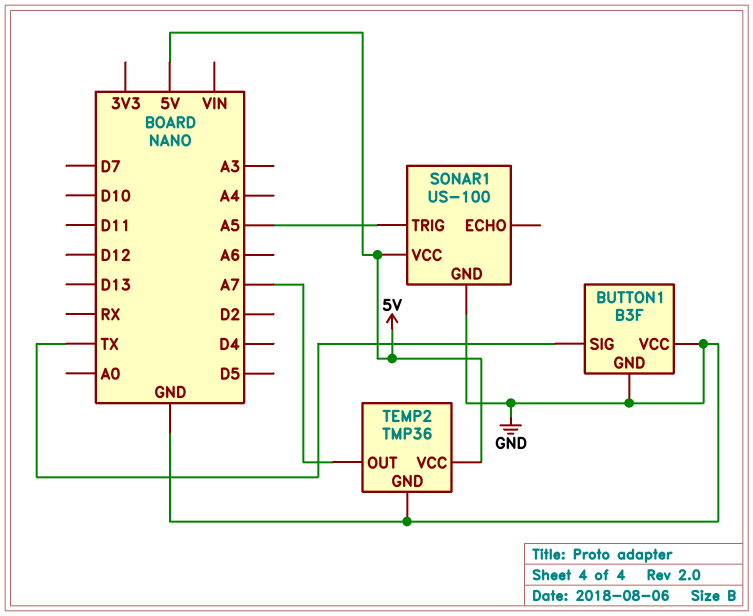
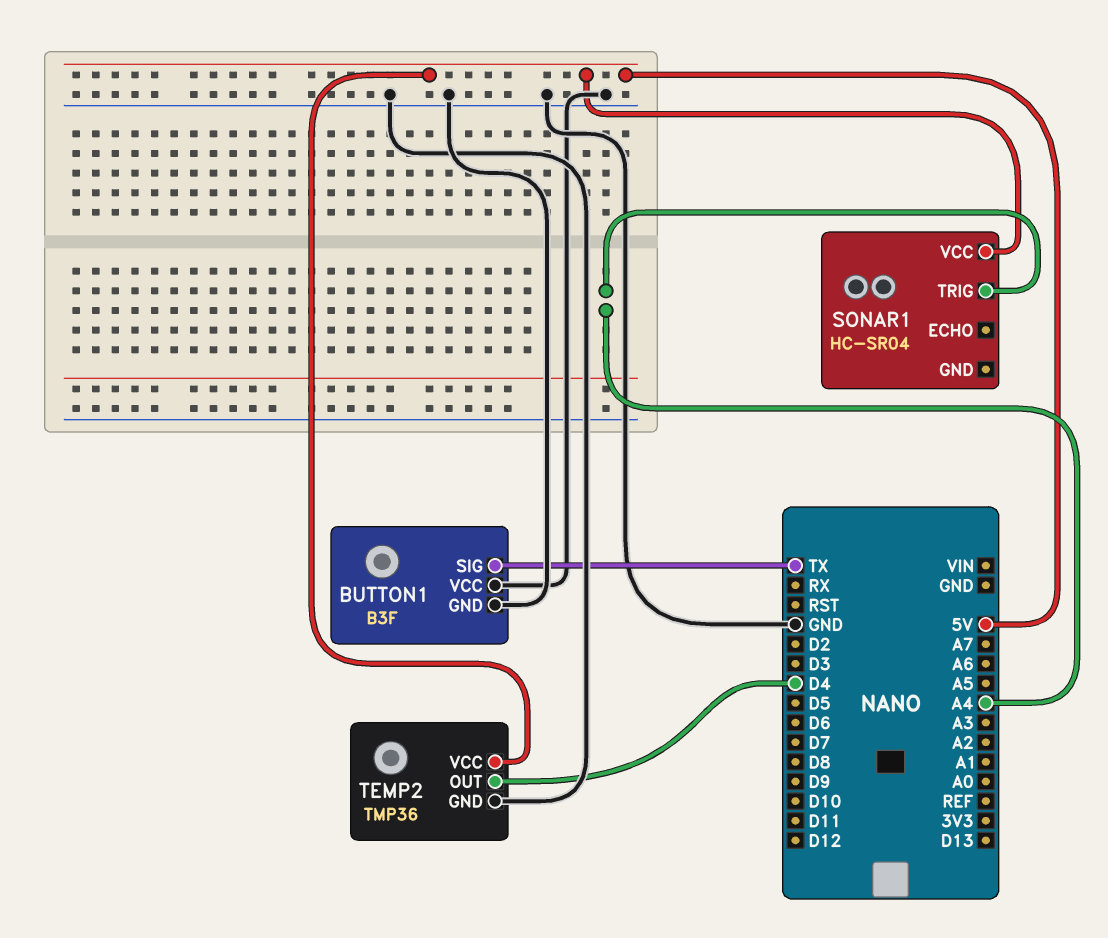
SONAR1: US-100 -> HC-SR04
SONAR1 pin GND: GND -> none
SONAR1 pin TRIG: A5 -> A4
TEMP2 pin OUT: A7 -> D4

